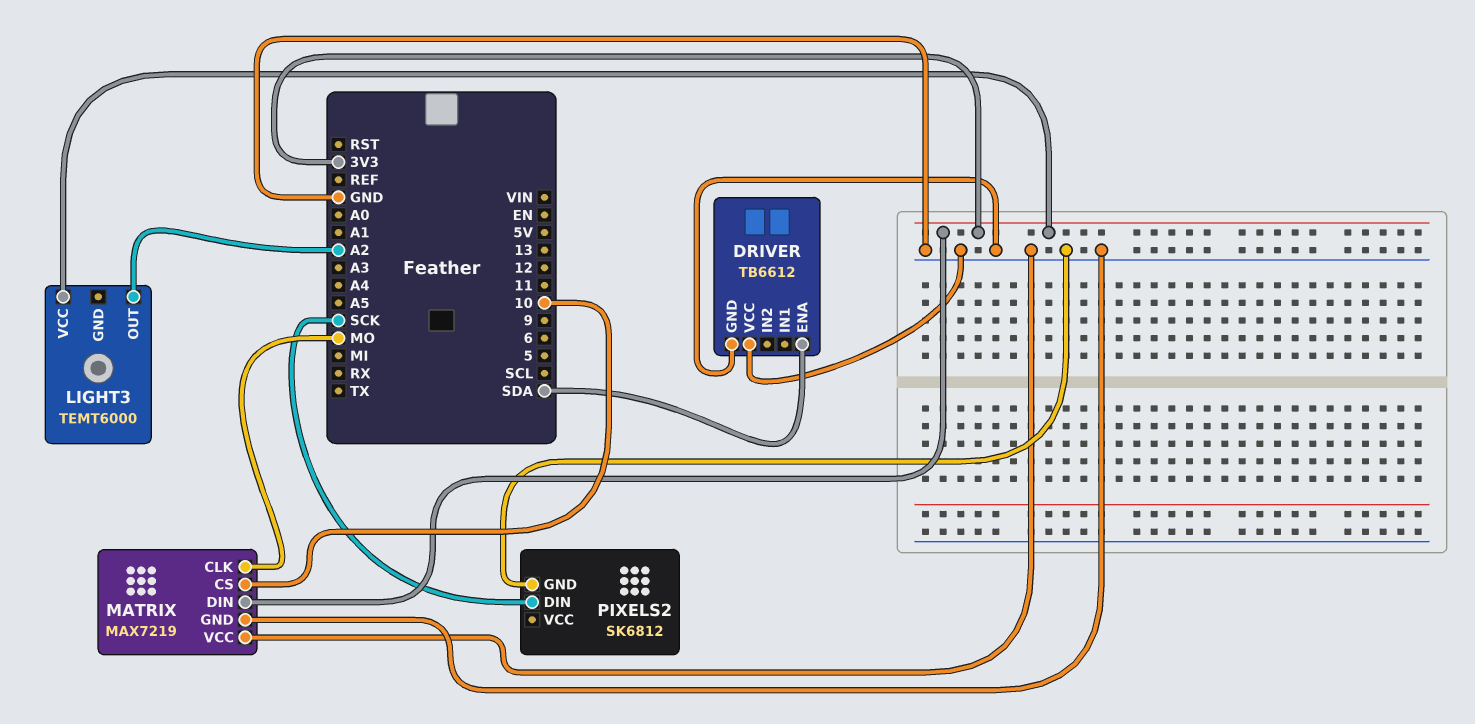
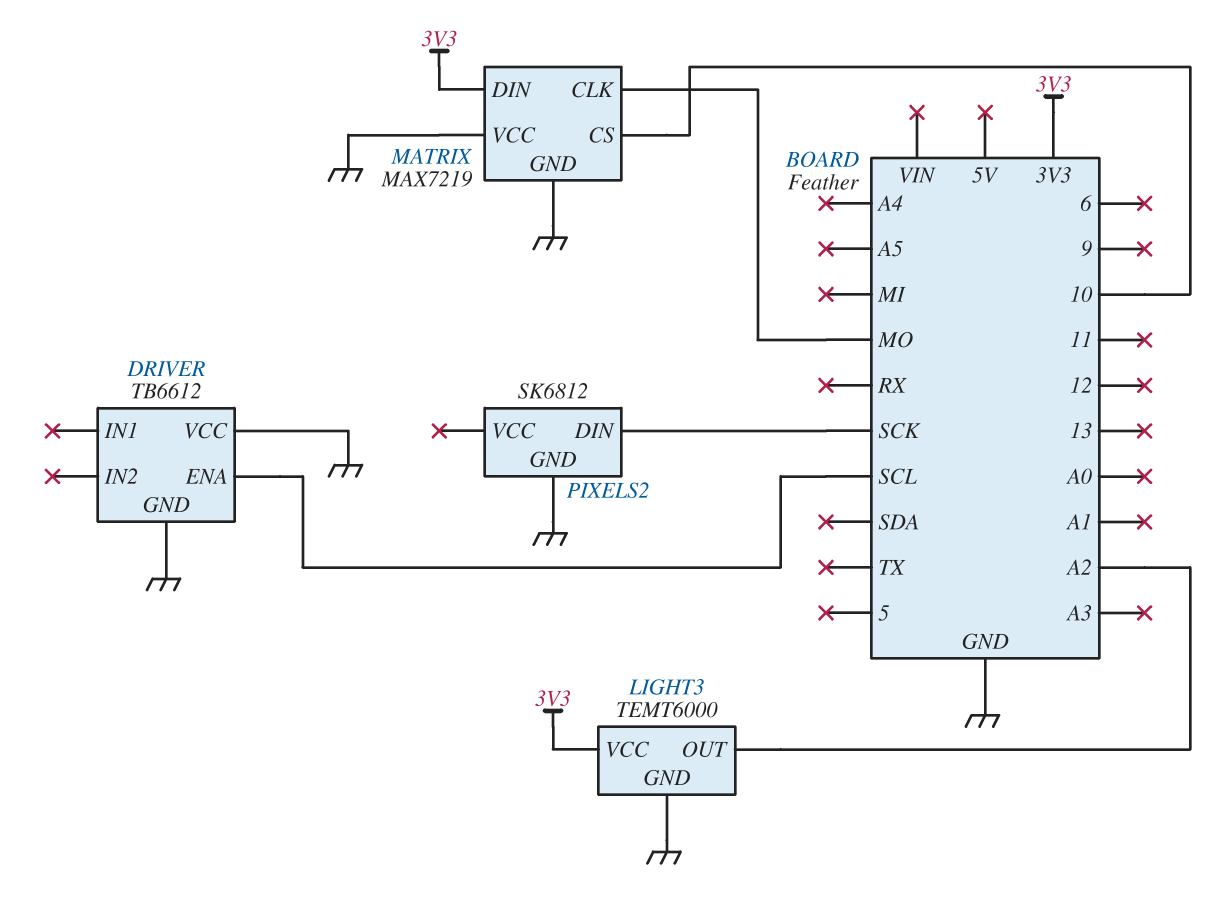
DRIVER pin ENA: SDA -> SCL
LIGHT3 pin GND: none -> GND

